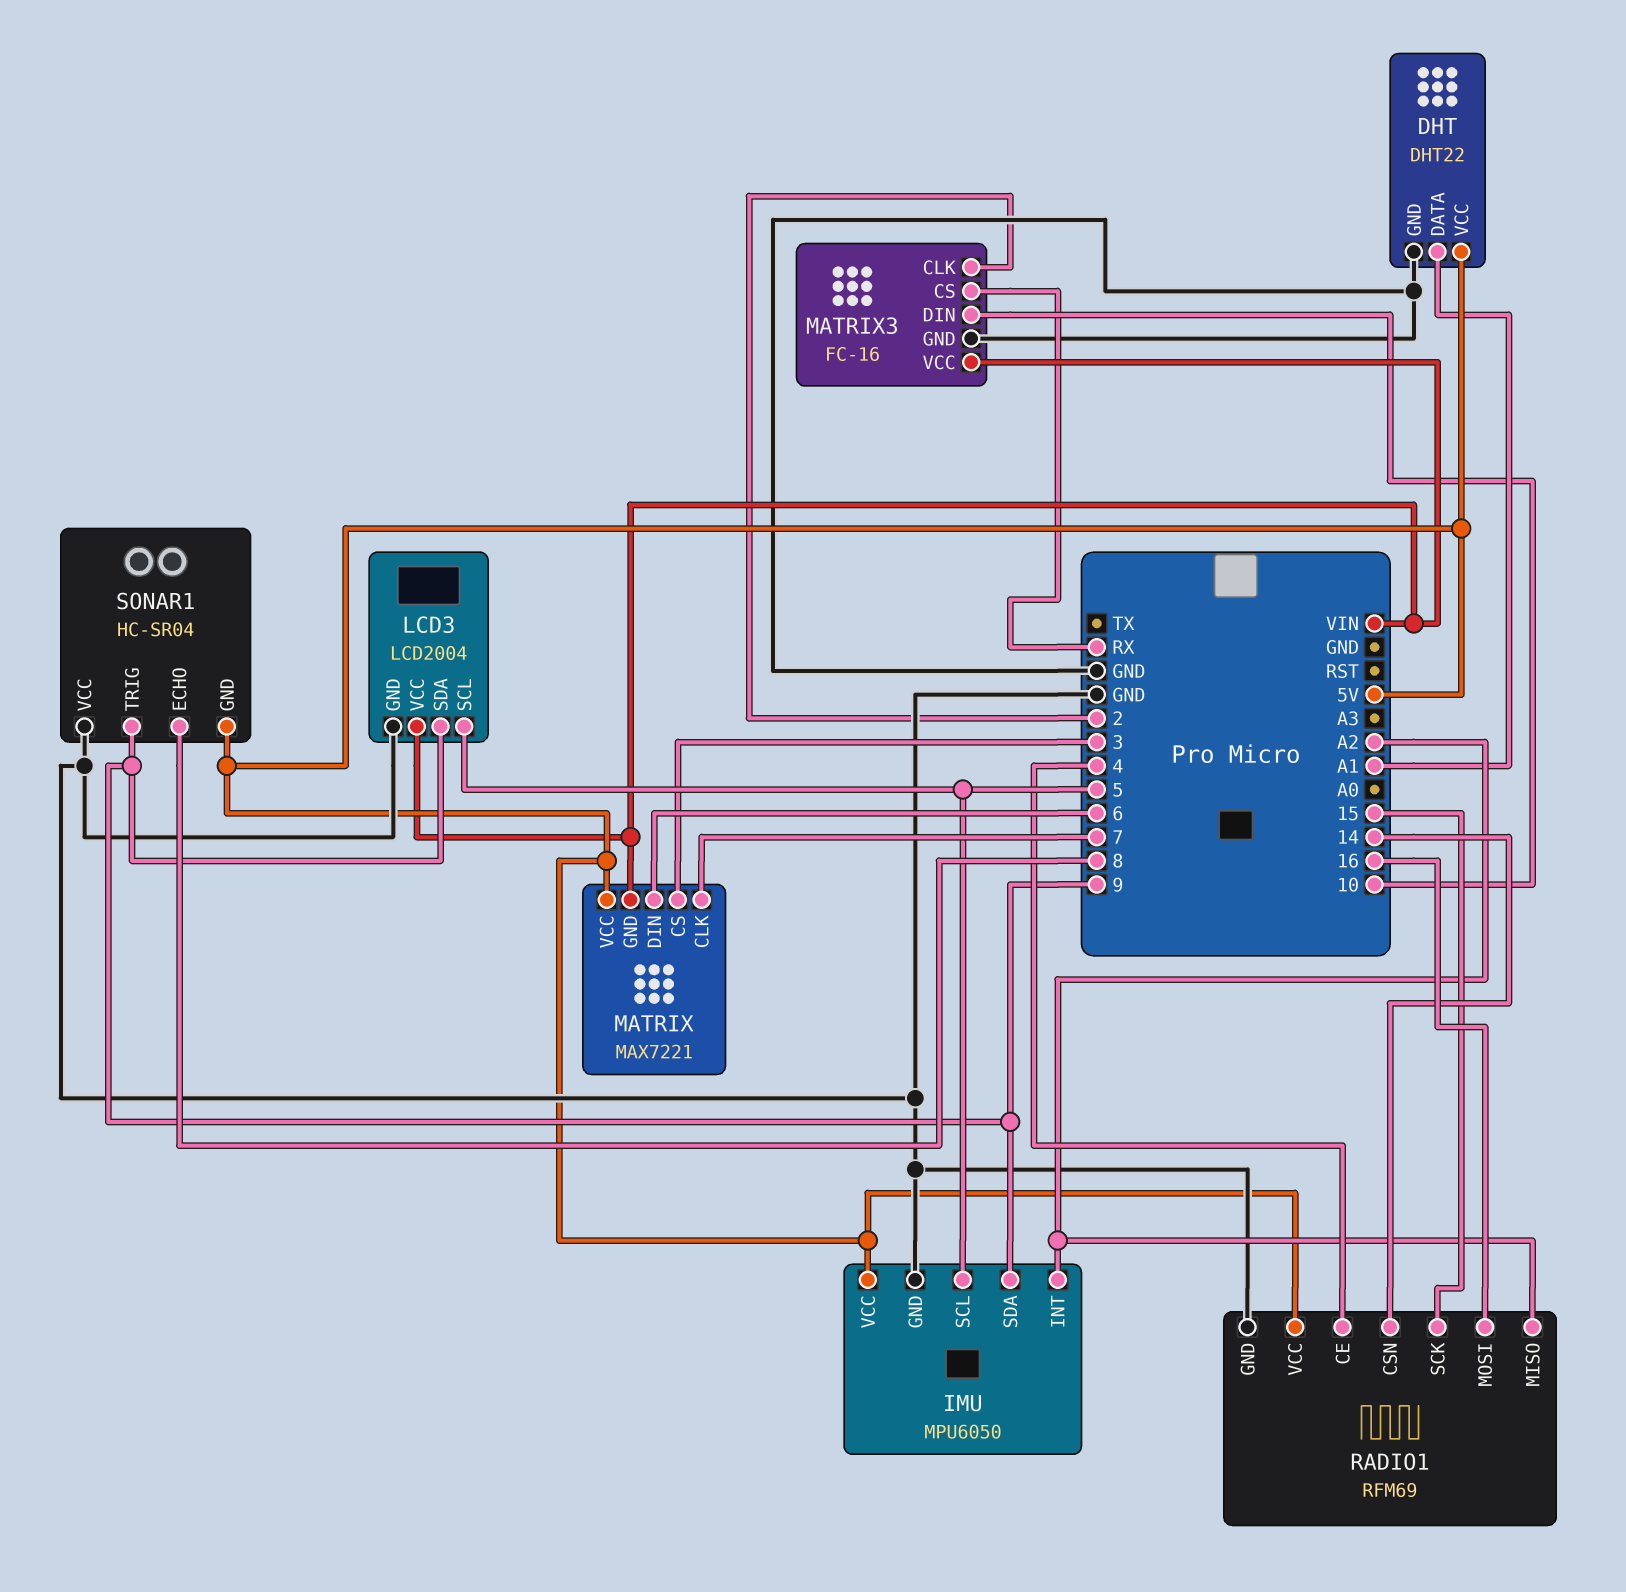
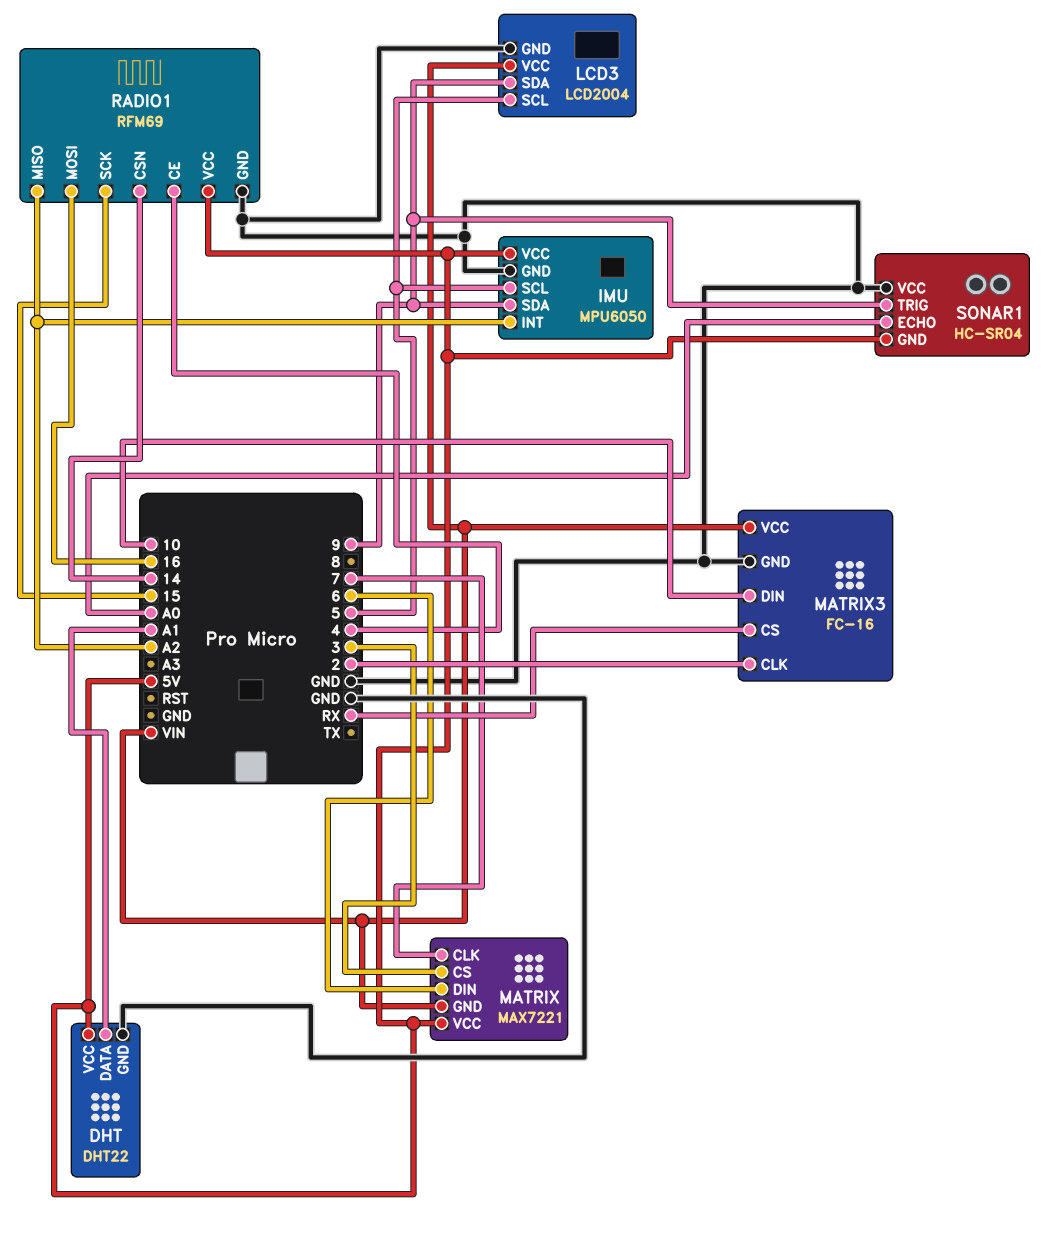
SONAR1 pin ECHO: 8 -> A0

